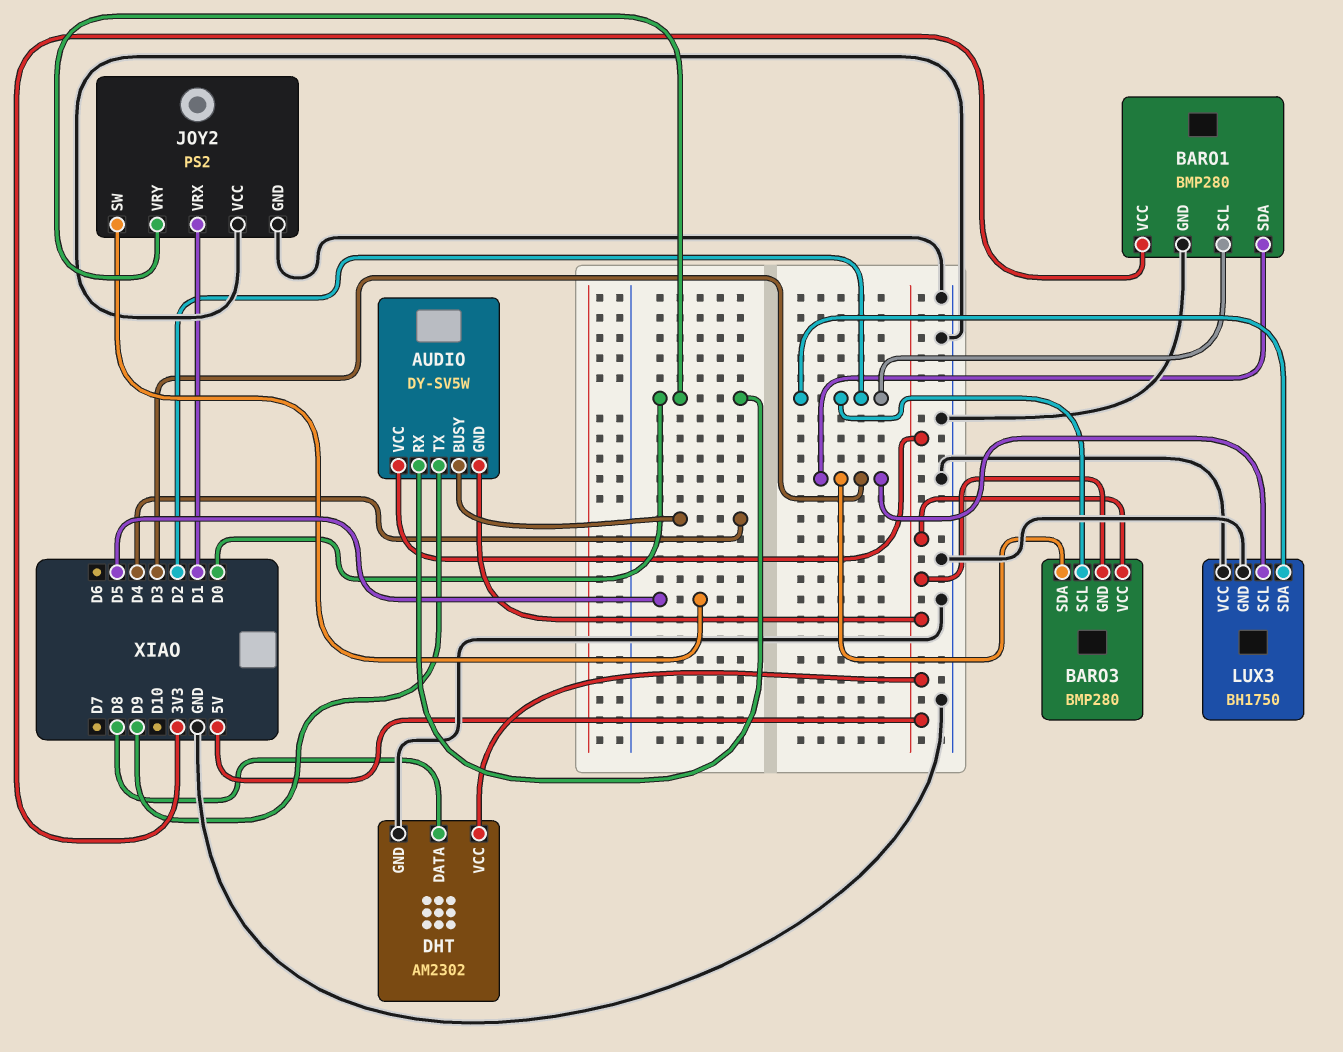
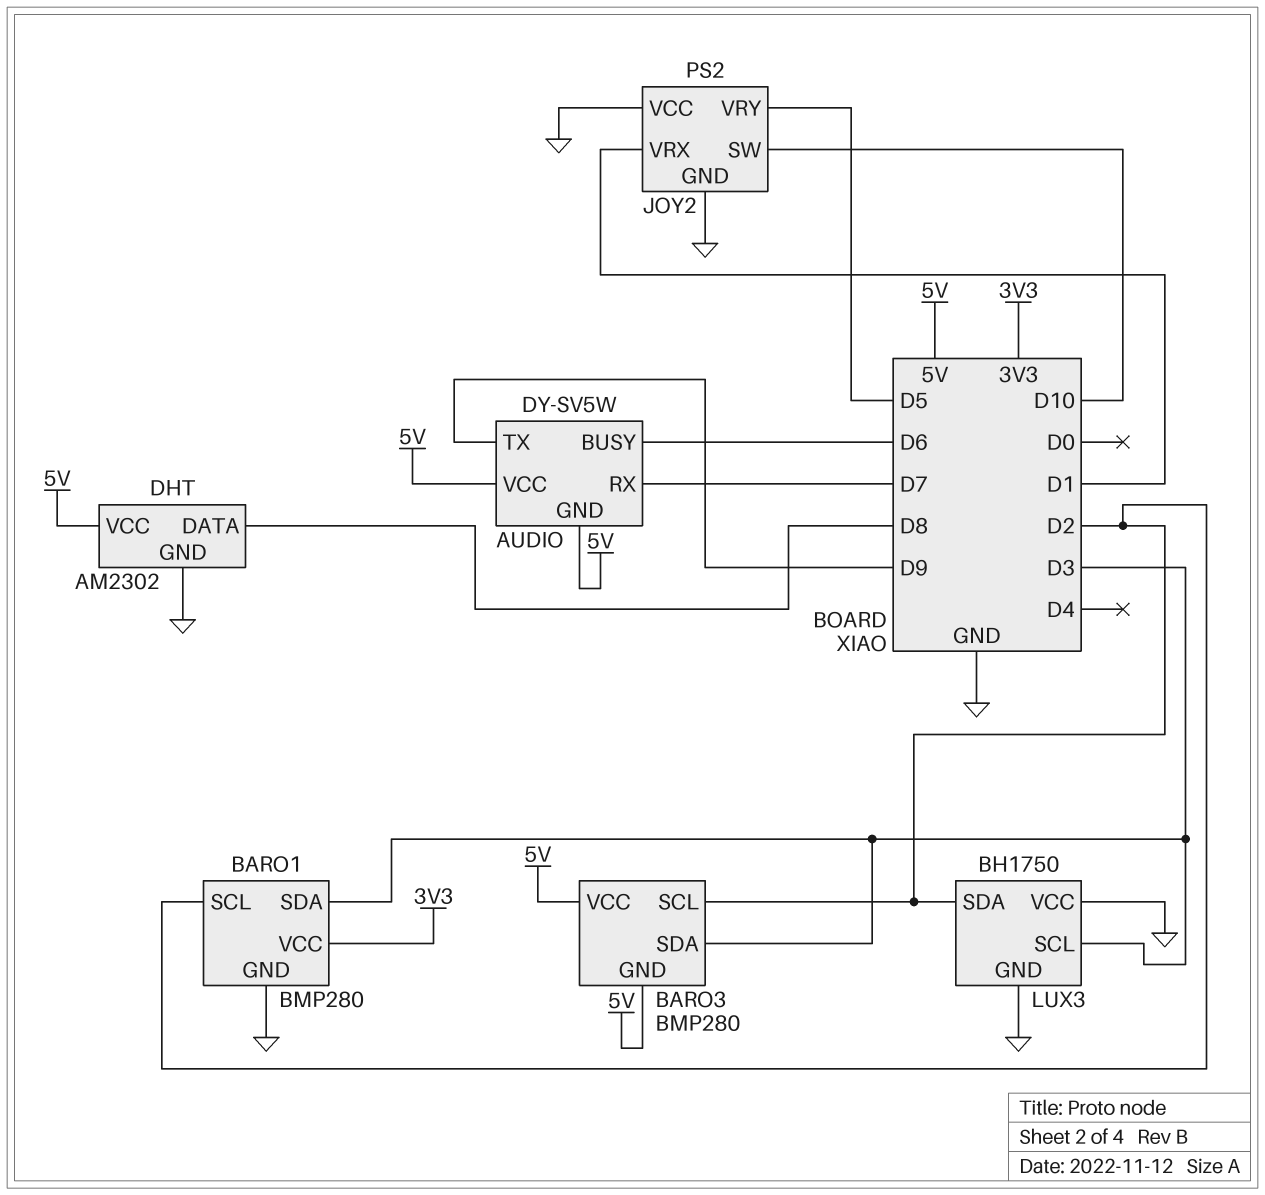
AUDIO pin BUSY: D4 -> D6
AUDIO pin RX: D0 -> D7
JOY2 pin SW: D5 -> D10
JOY2 pin VRY: D0 -> D5

